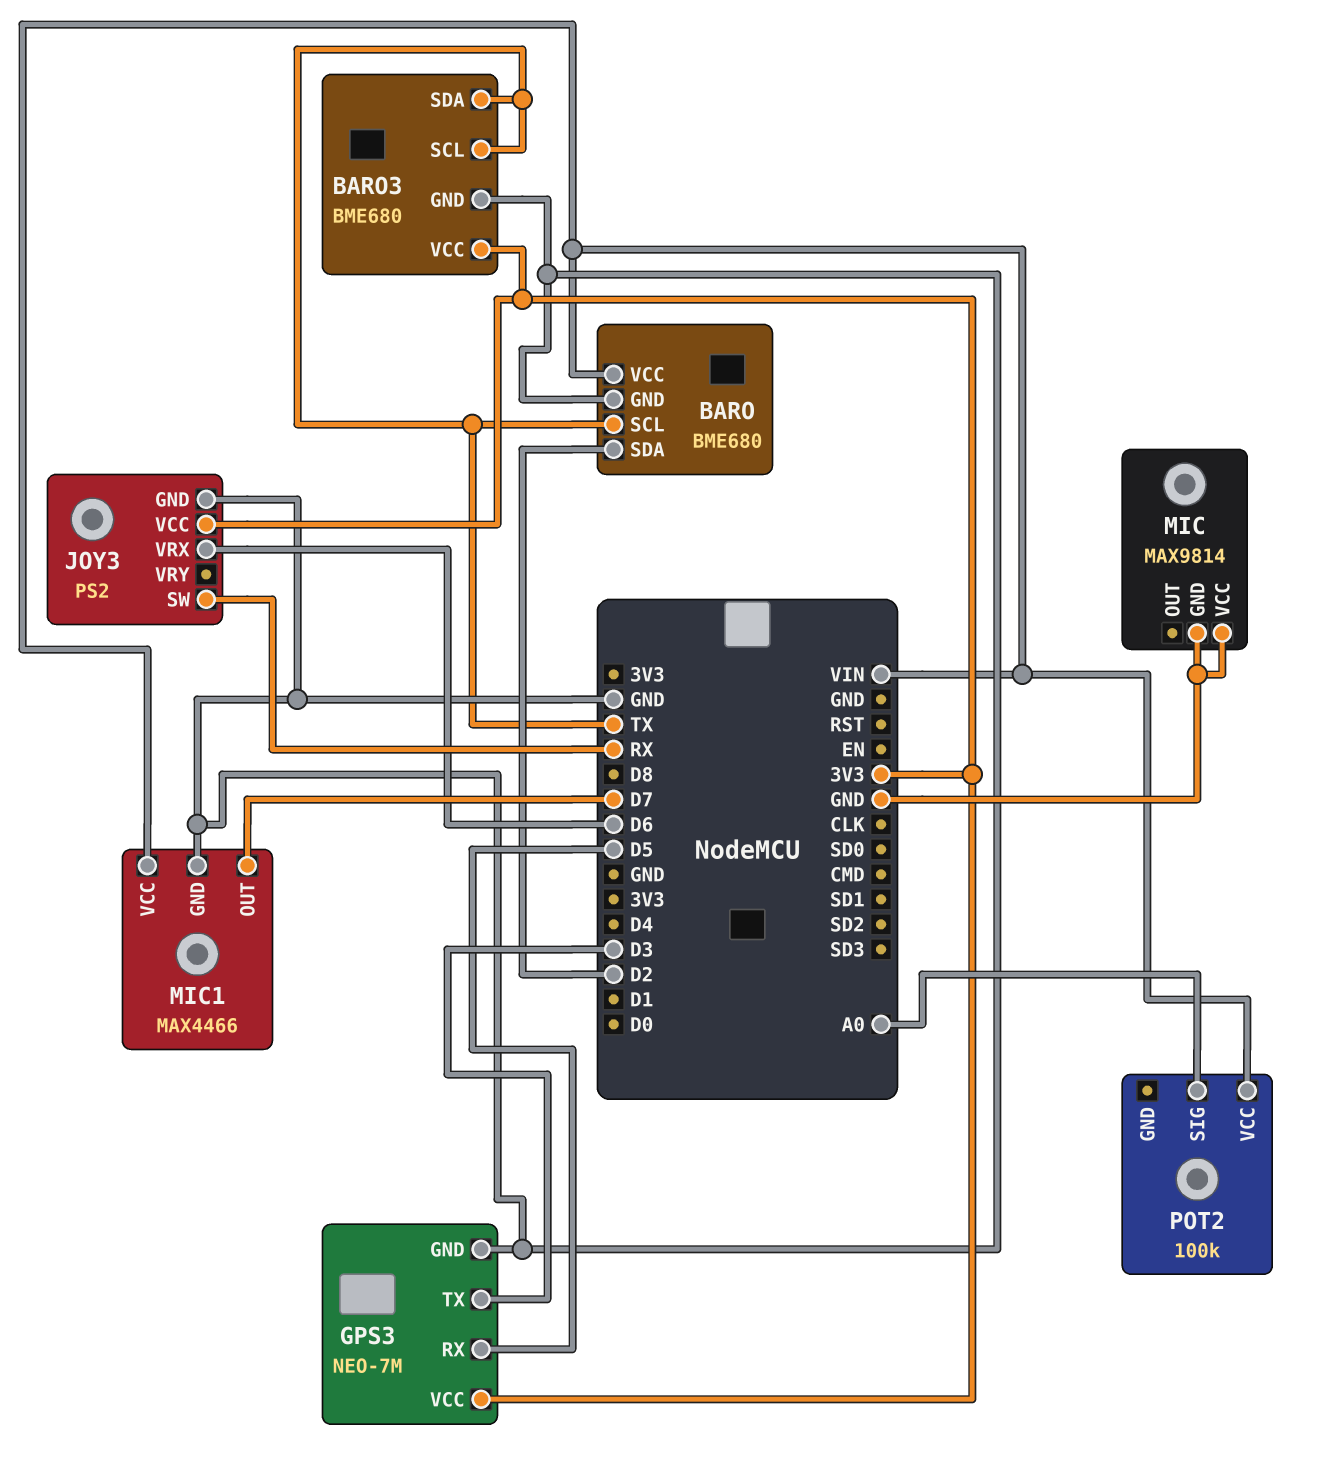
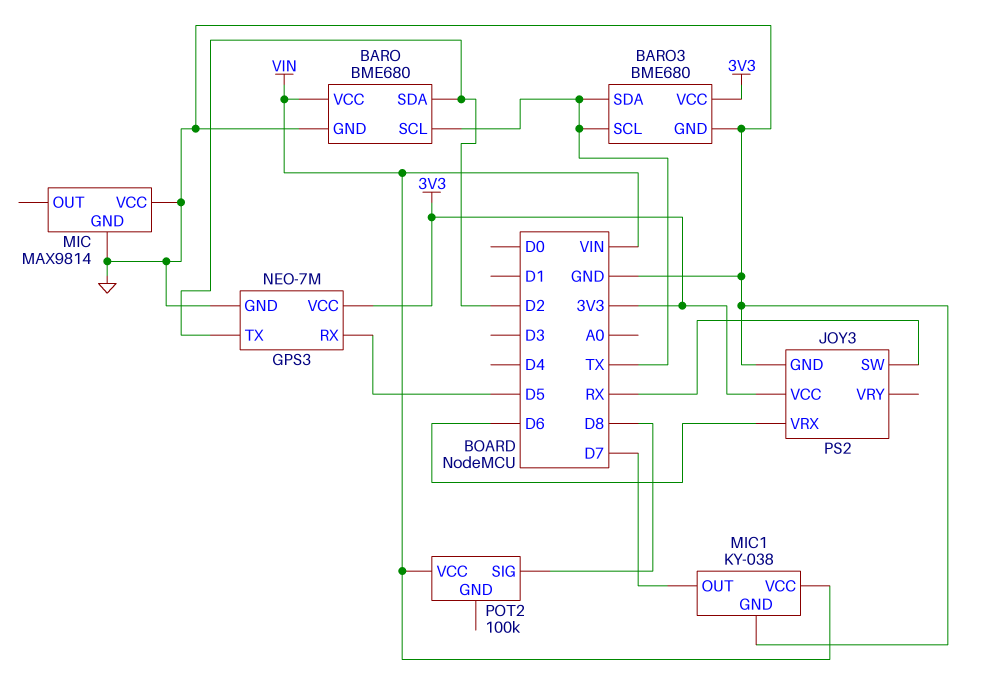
GPS3 pin TX: D3 -> D2
MIC1: MAX4466 -> KY-038
POT2 pin SIG: A0 -> D8

